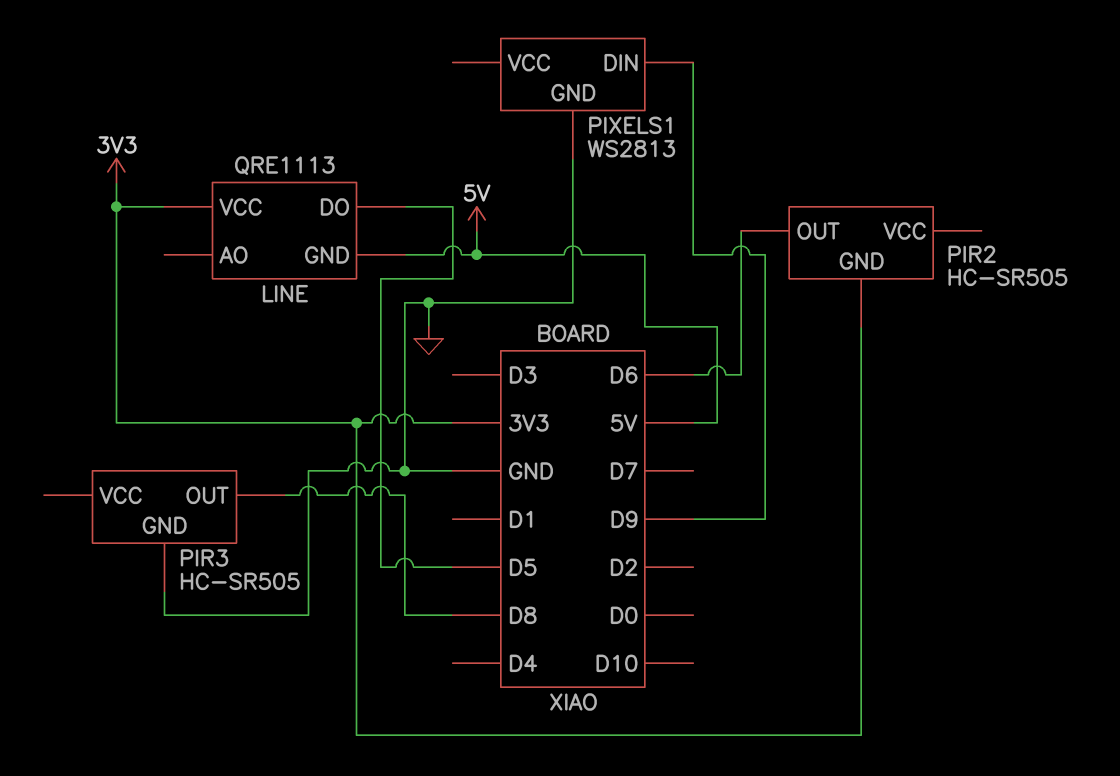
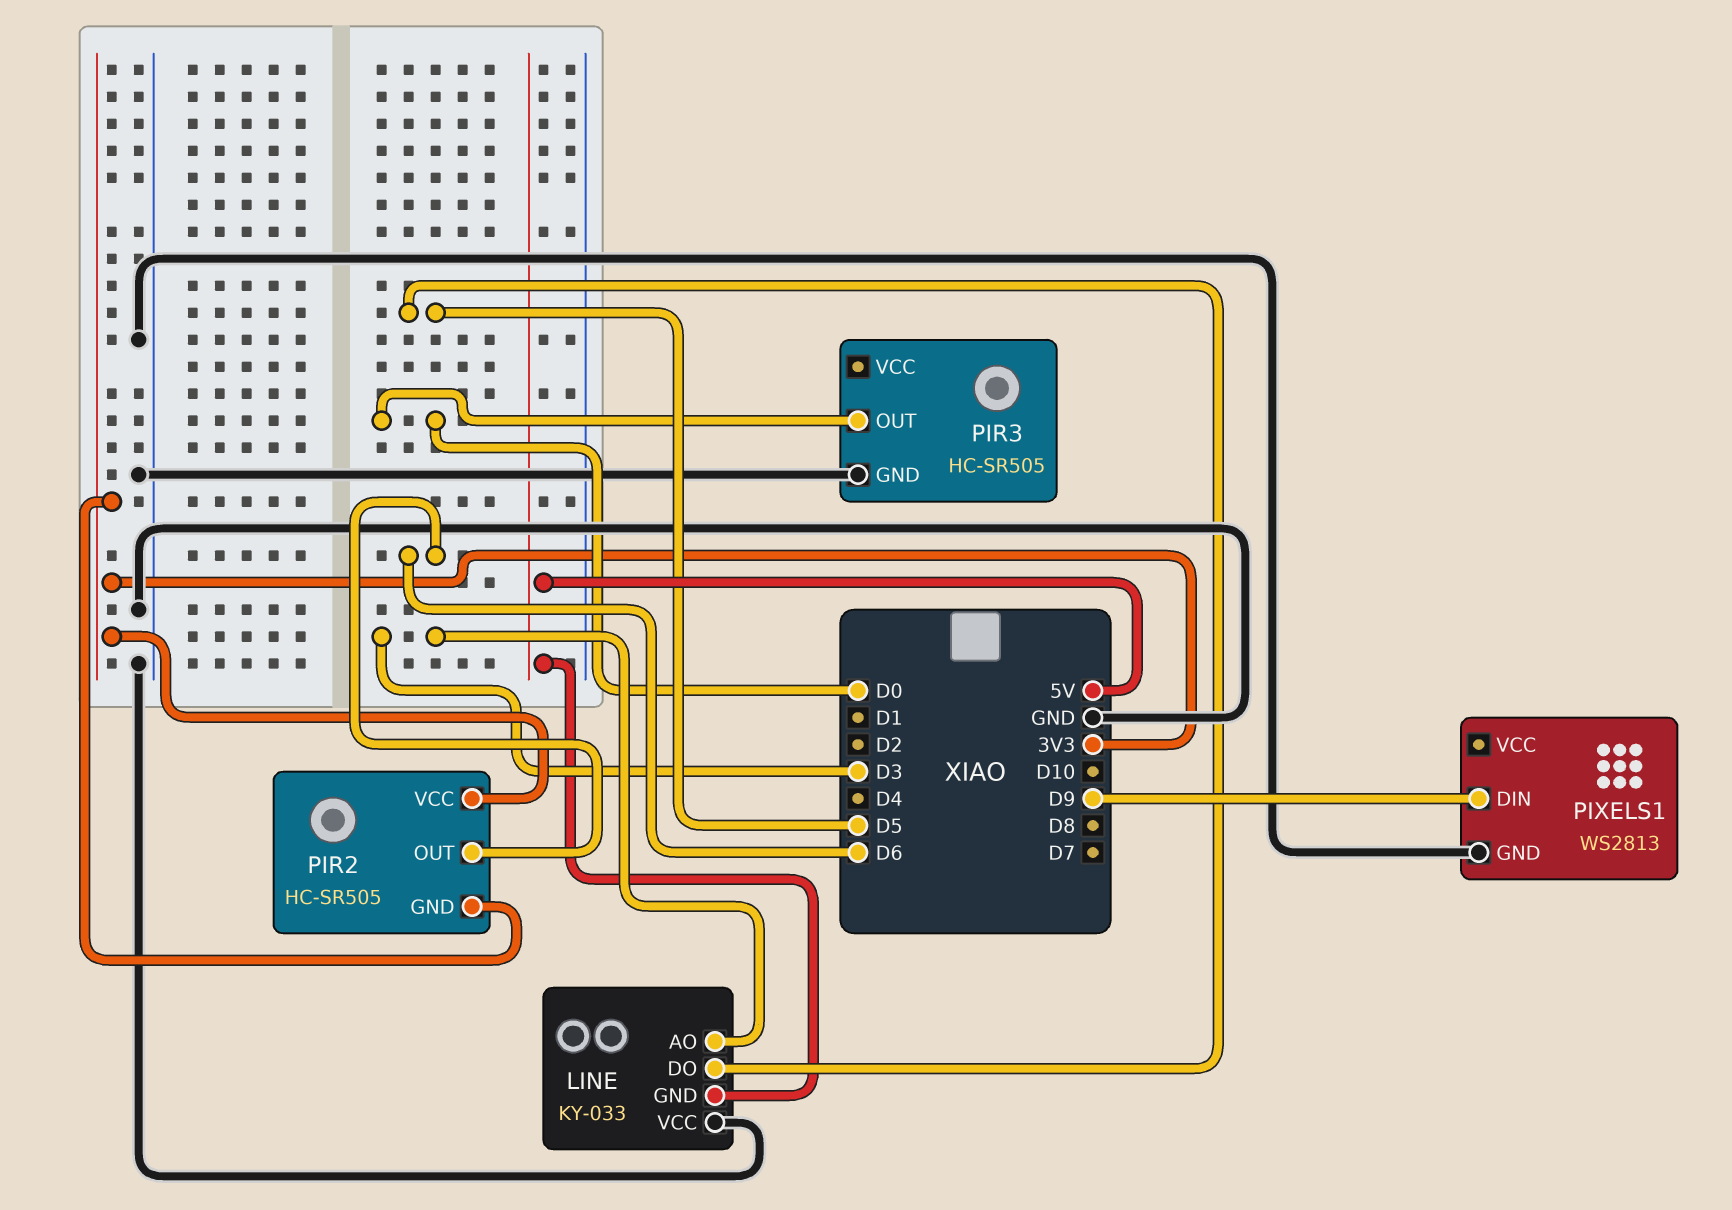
LINE: QRE1113 -> KY-033
LINE pin AO: none -> D3
LINE pin VCC: 3V3 -> GND
PIR2 pin VCC: none -> 3V3
PIR3 pin OUT: D8 -> D0

